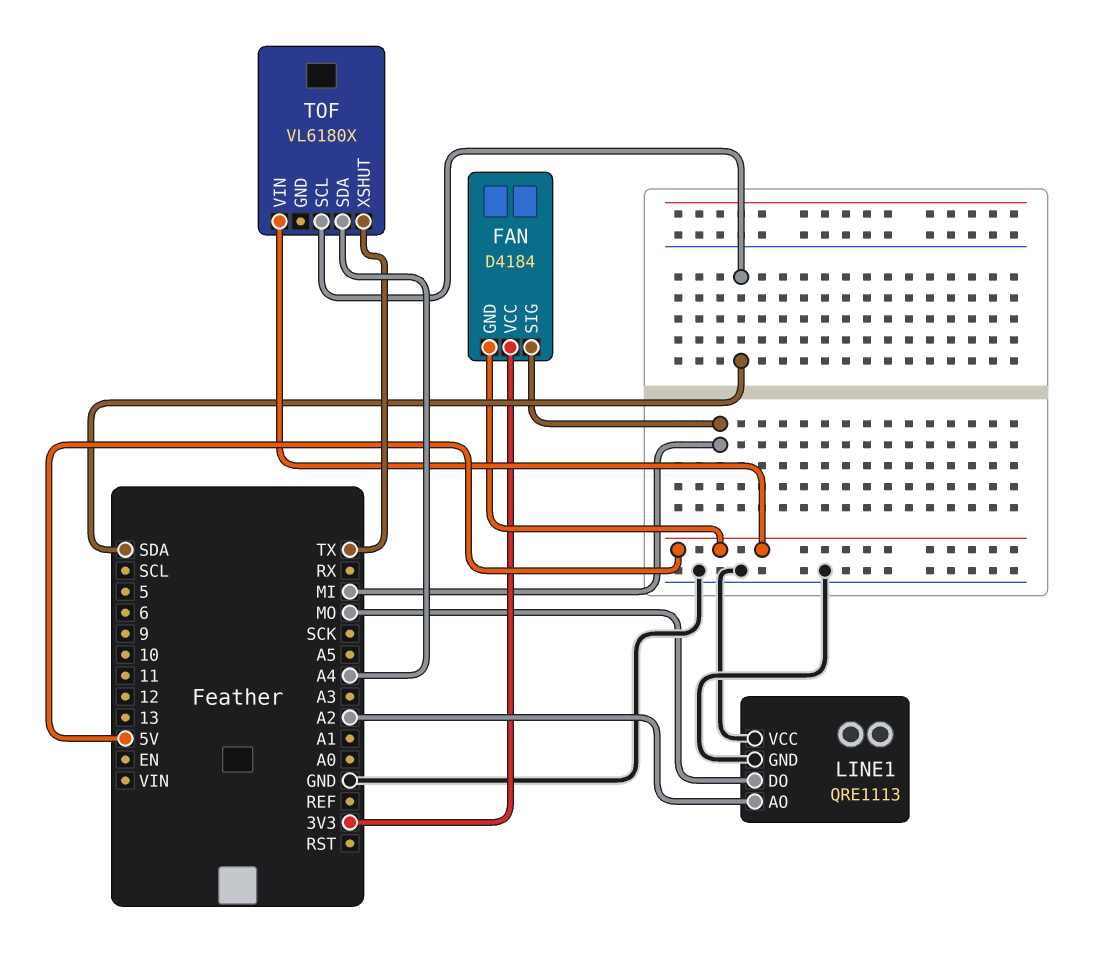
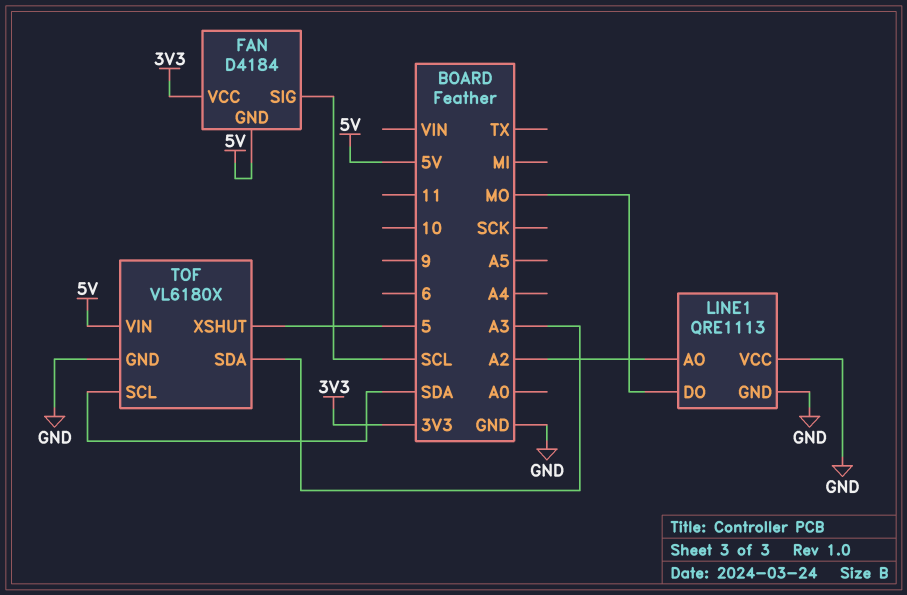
FAN pin SIG: MI -> SCL
TOF pin GND: none -> GND
TOF pin SDA: A4 -> A3
TOF pin XSHUT: TX -> 5

